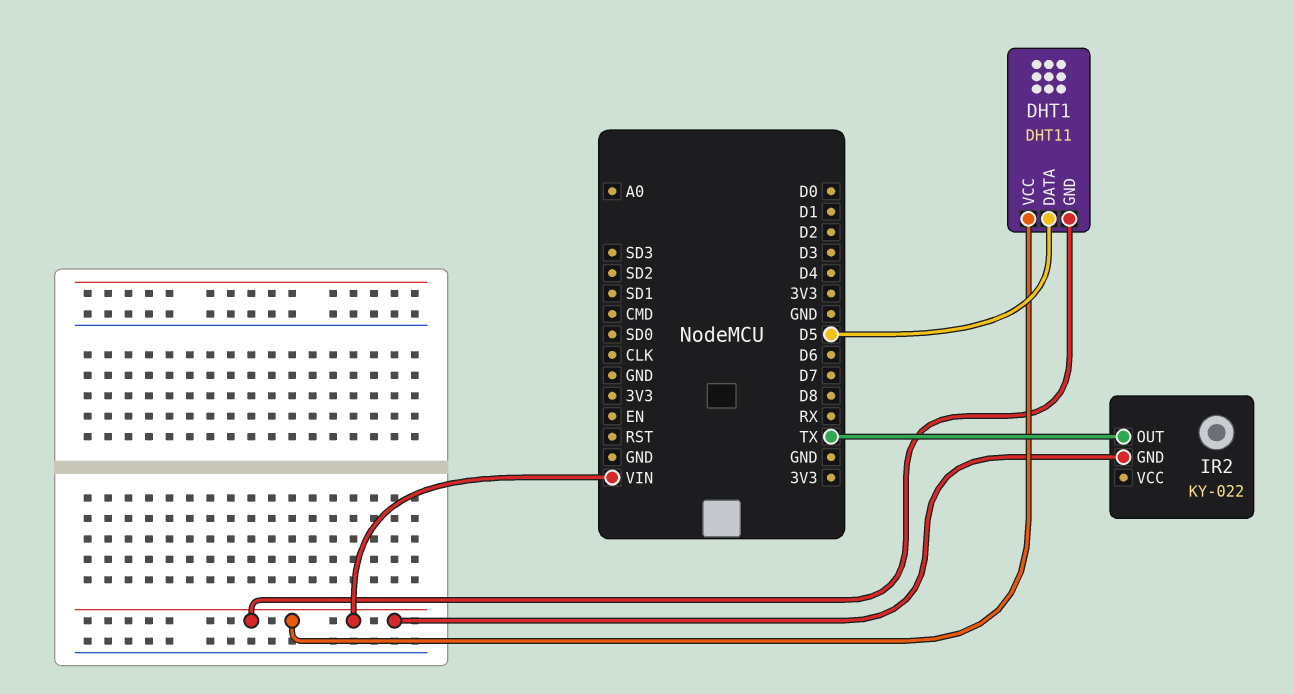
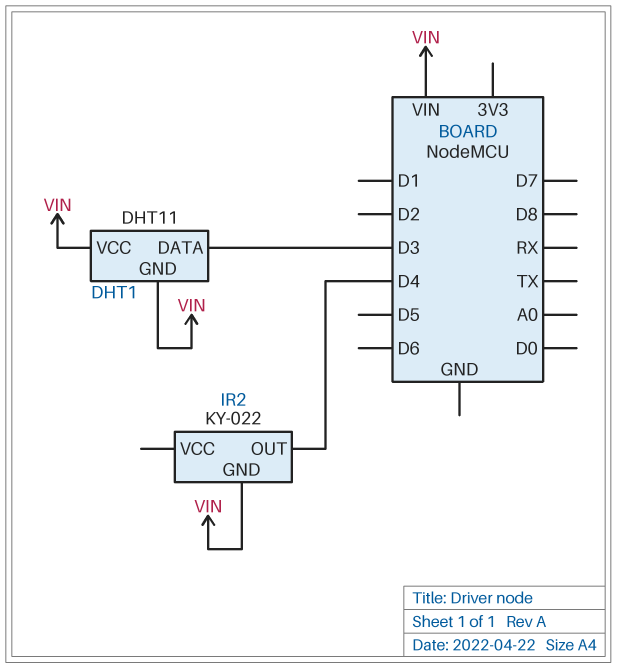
DHT1 pin DATA: D5 -> D3
IR2 pin OUT: TX -> D4

